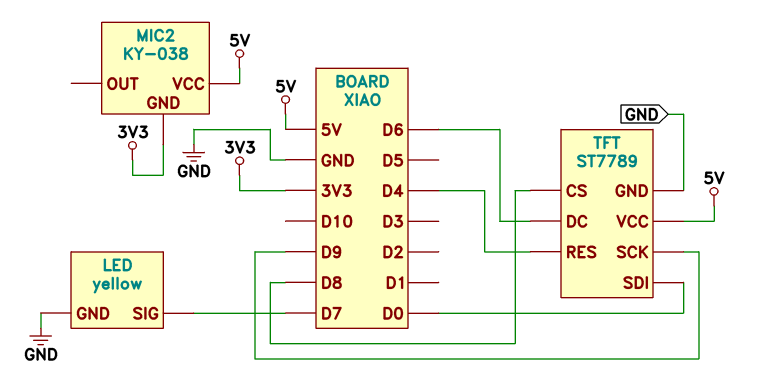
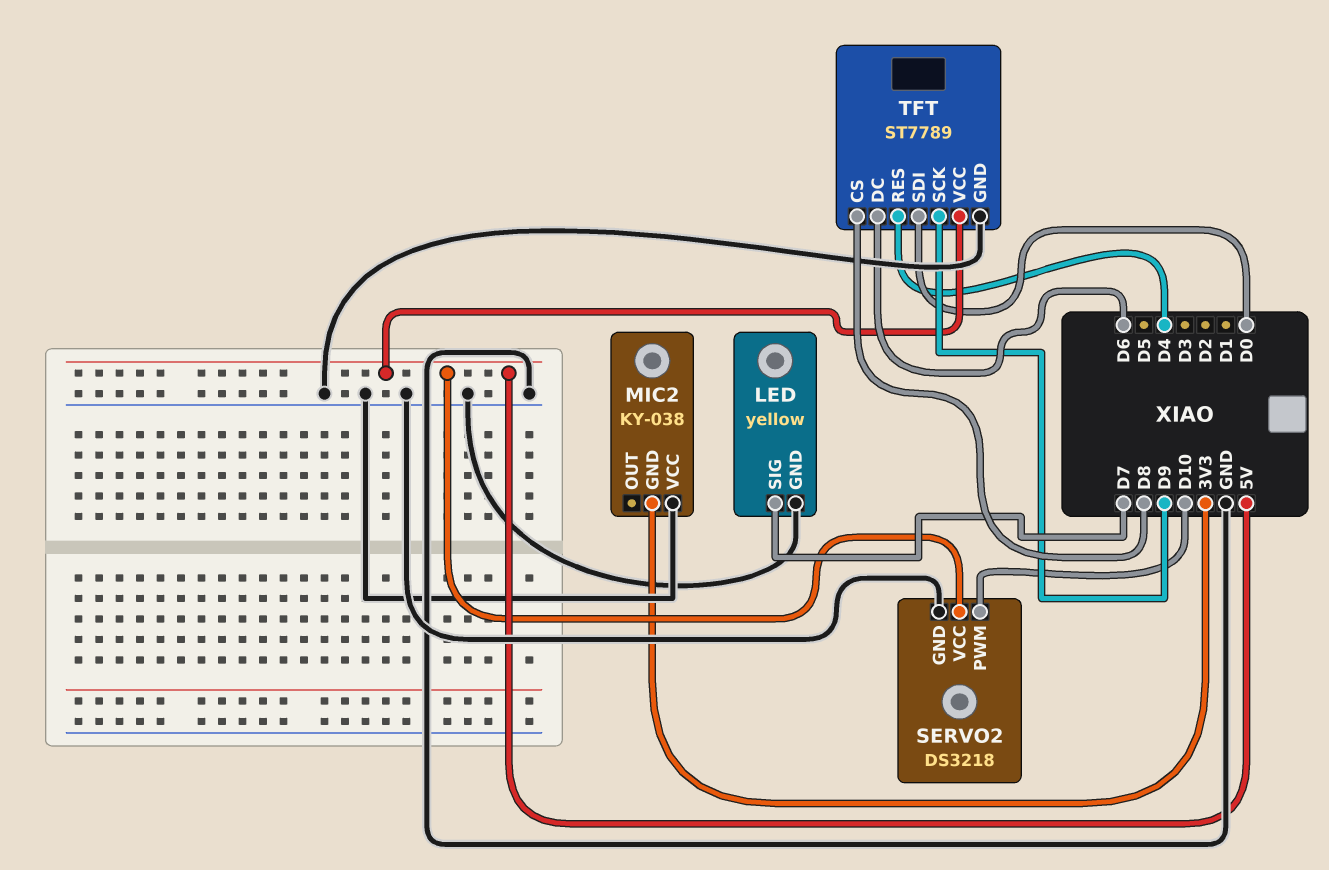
MIC2 pin VCC: 5V -> GND
SERVO2: none -> DS3218
SERVO2 pin GND: none -> GND
SERVO2 pin PWM: none -> D10
SERVO2 pin VCC: none -> 5V

